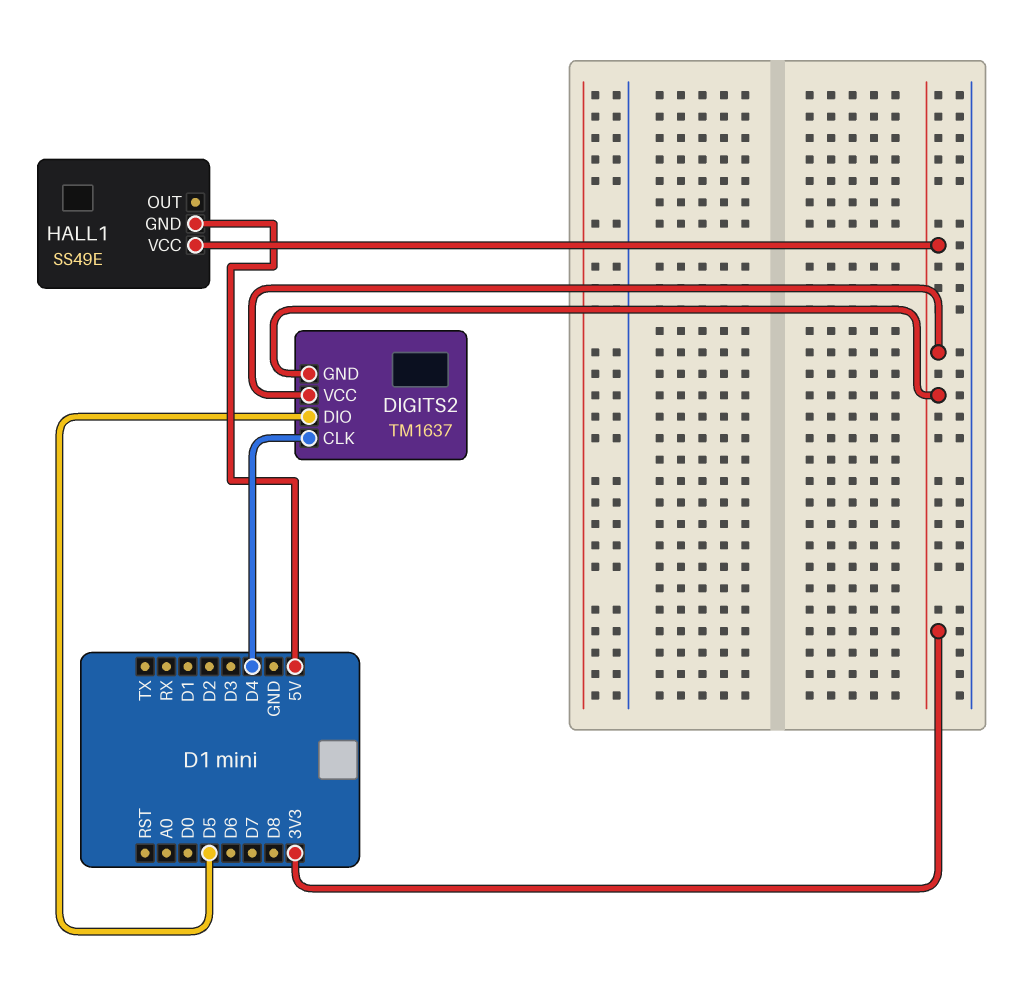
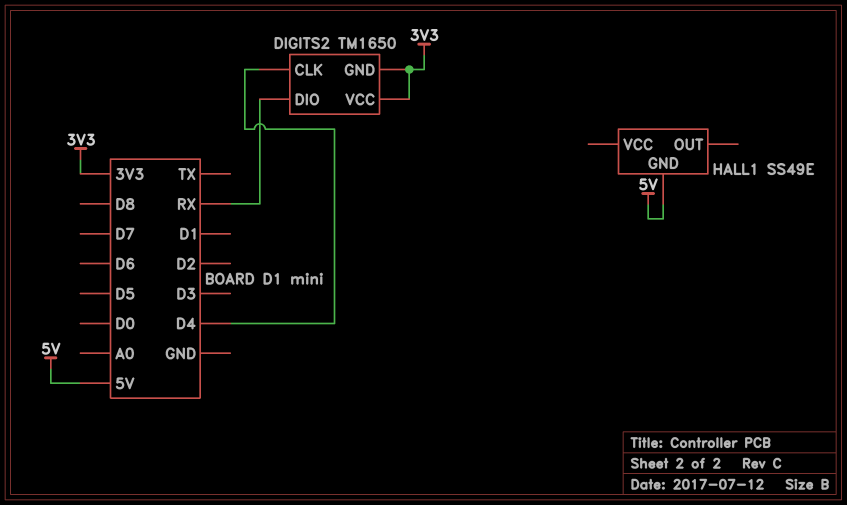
DIGITS2: TM1637 -> TM1650
DIGITS2 pin DIO: D5 -> RX
HALL1 pin VCC: 3V3 -> none

